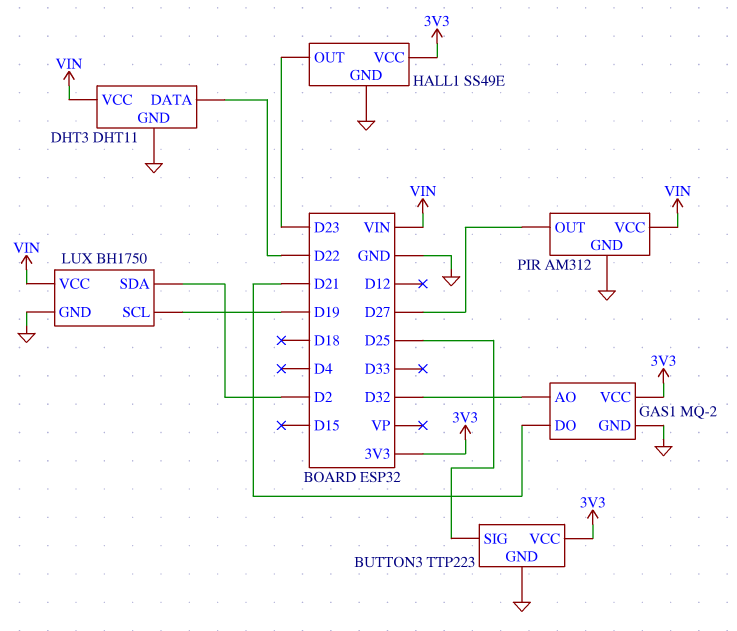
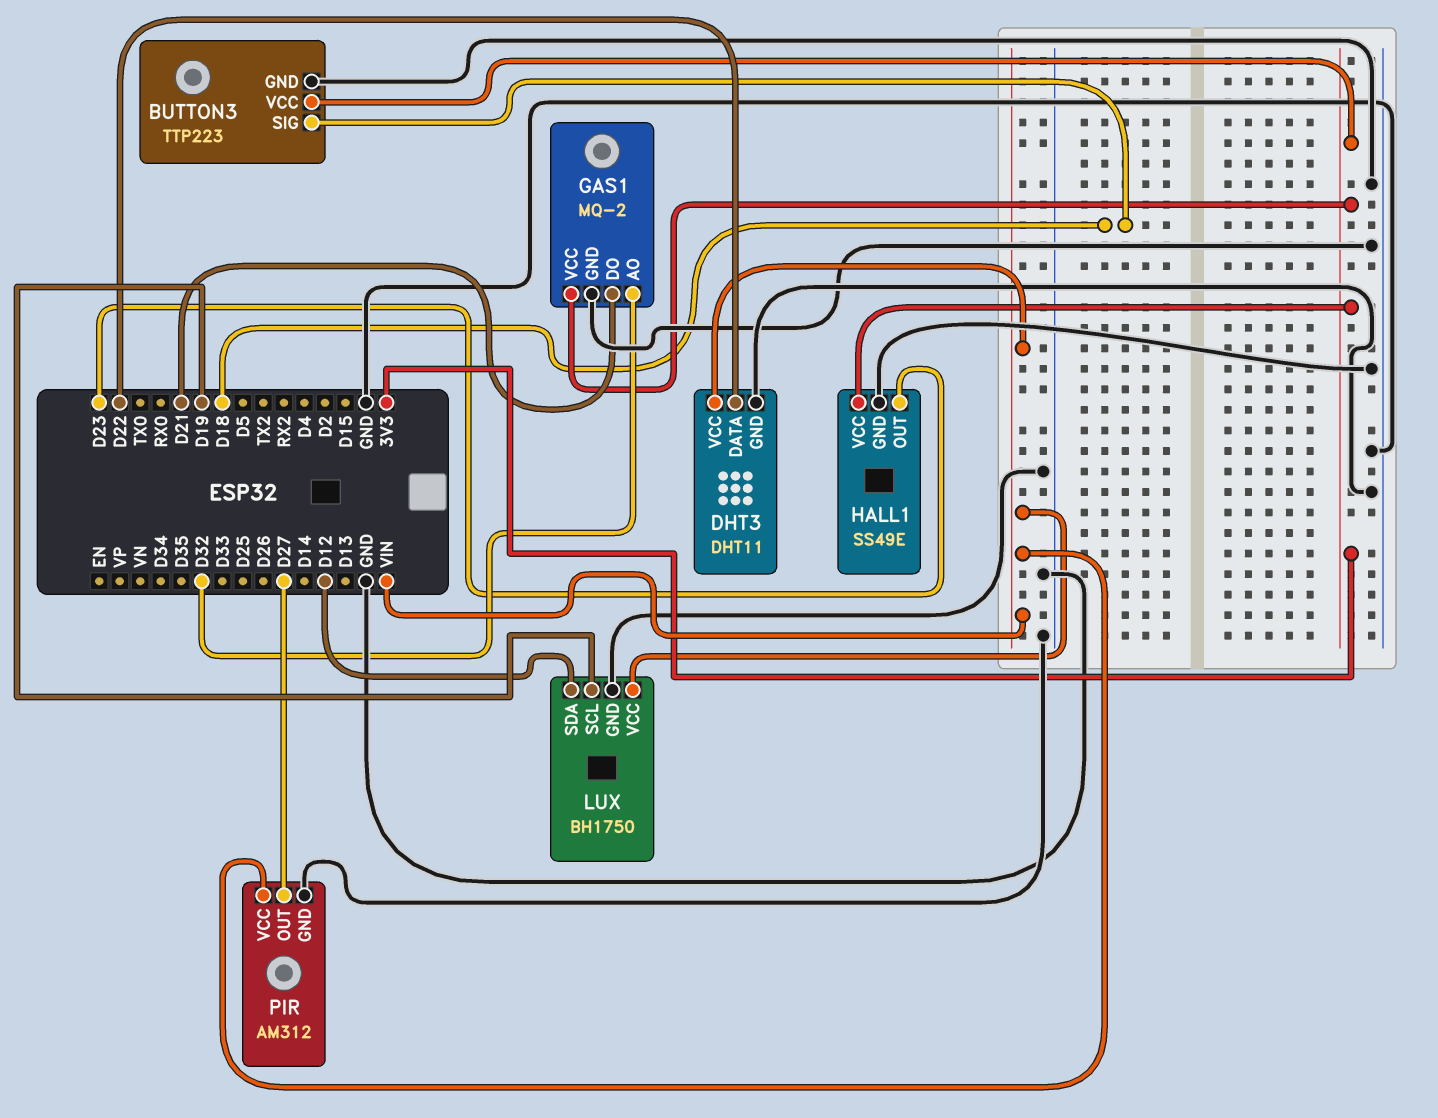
BUTTON3 pin SIG: D25 -> D18
LUX pin SDA: D2 -> D12

